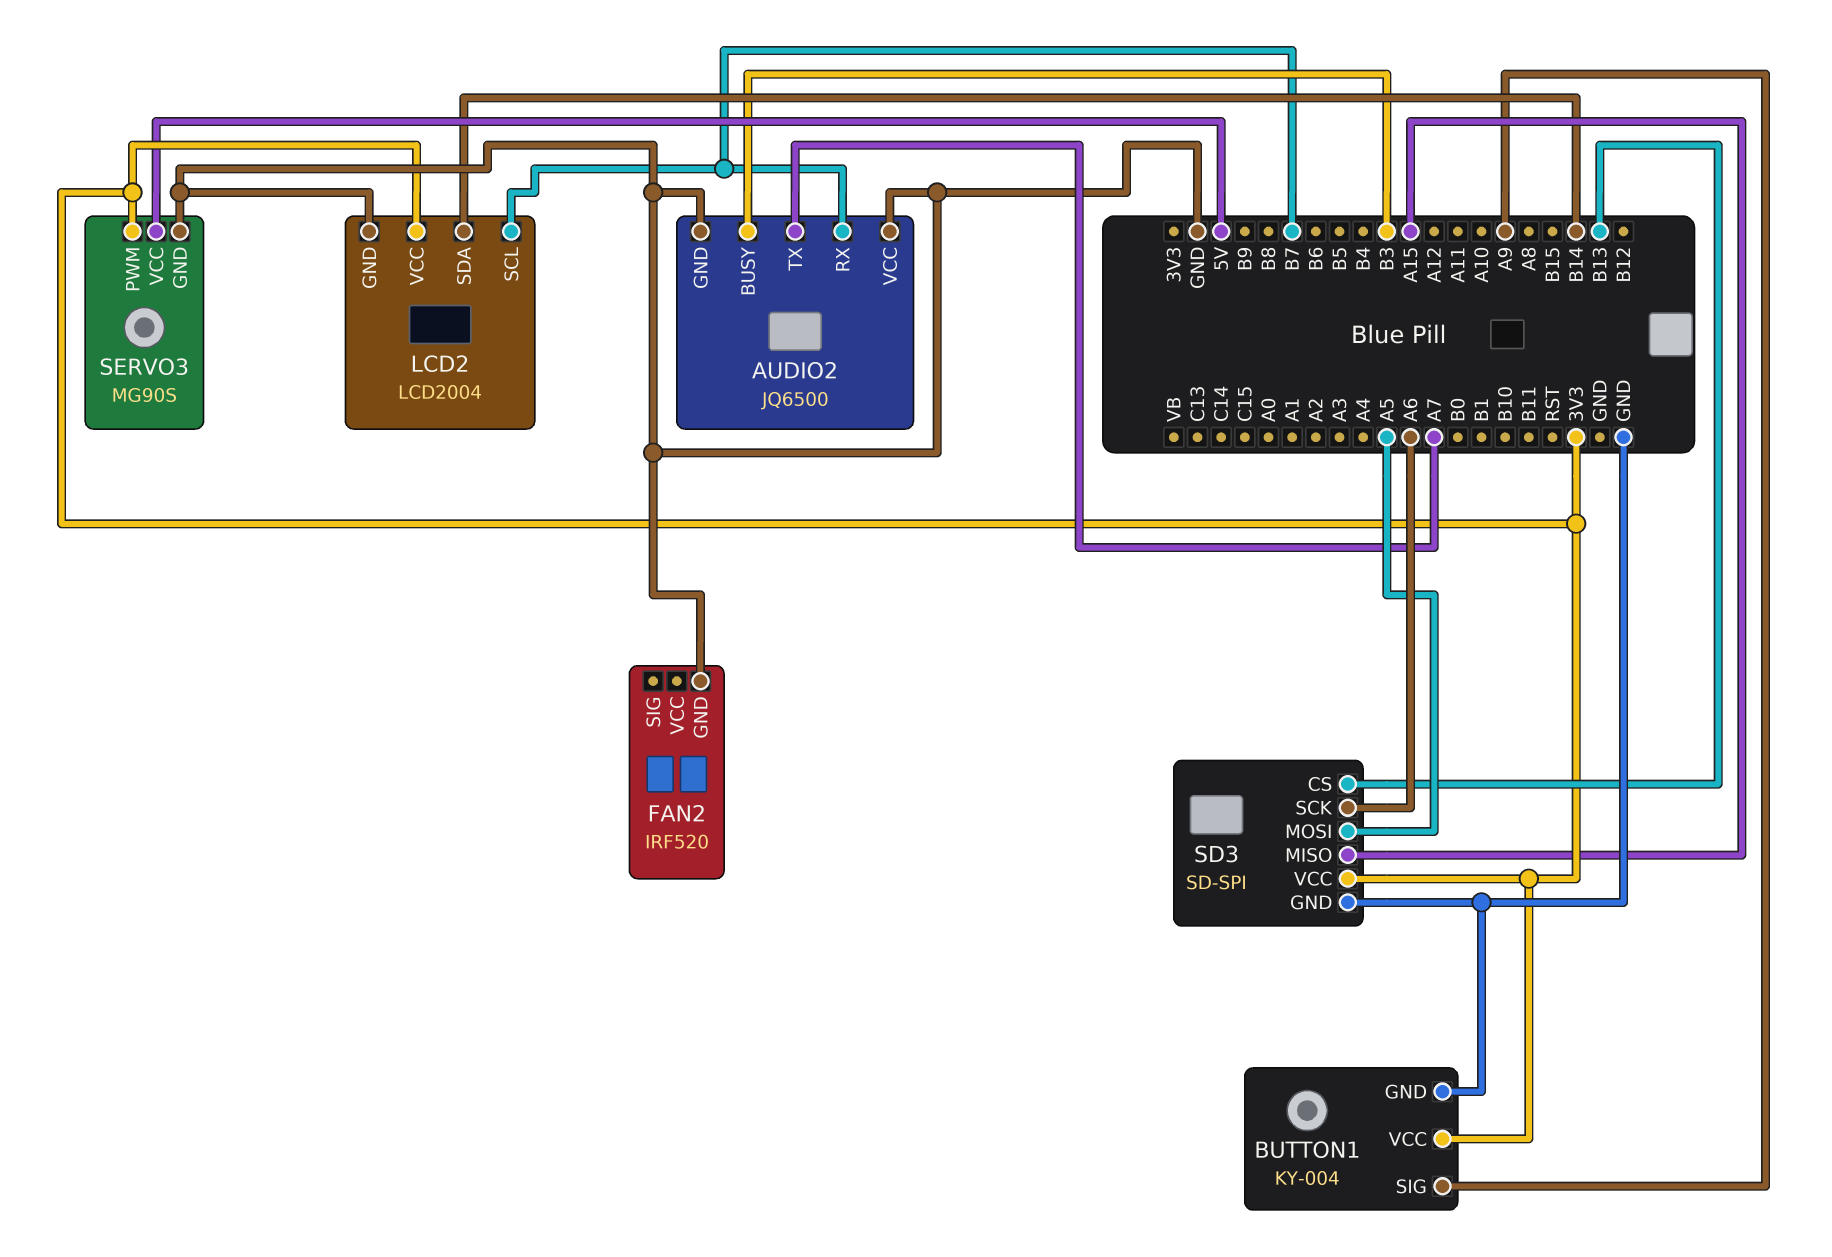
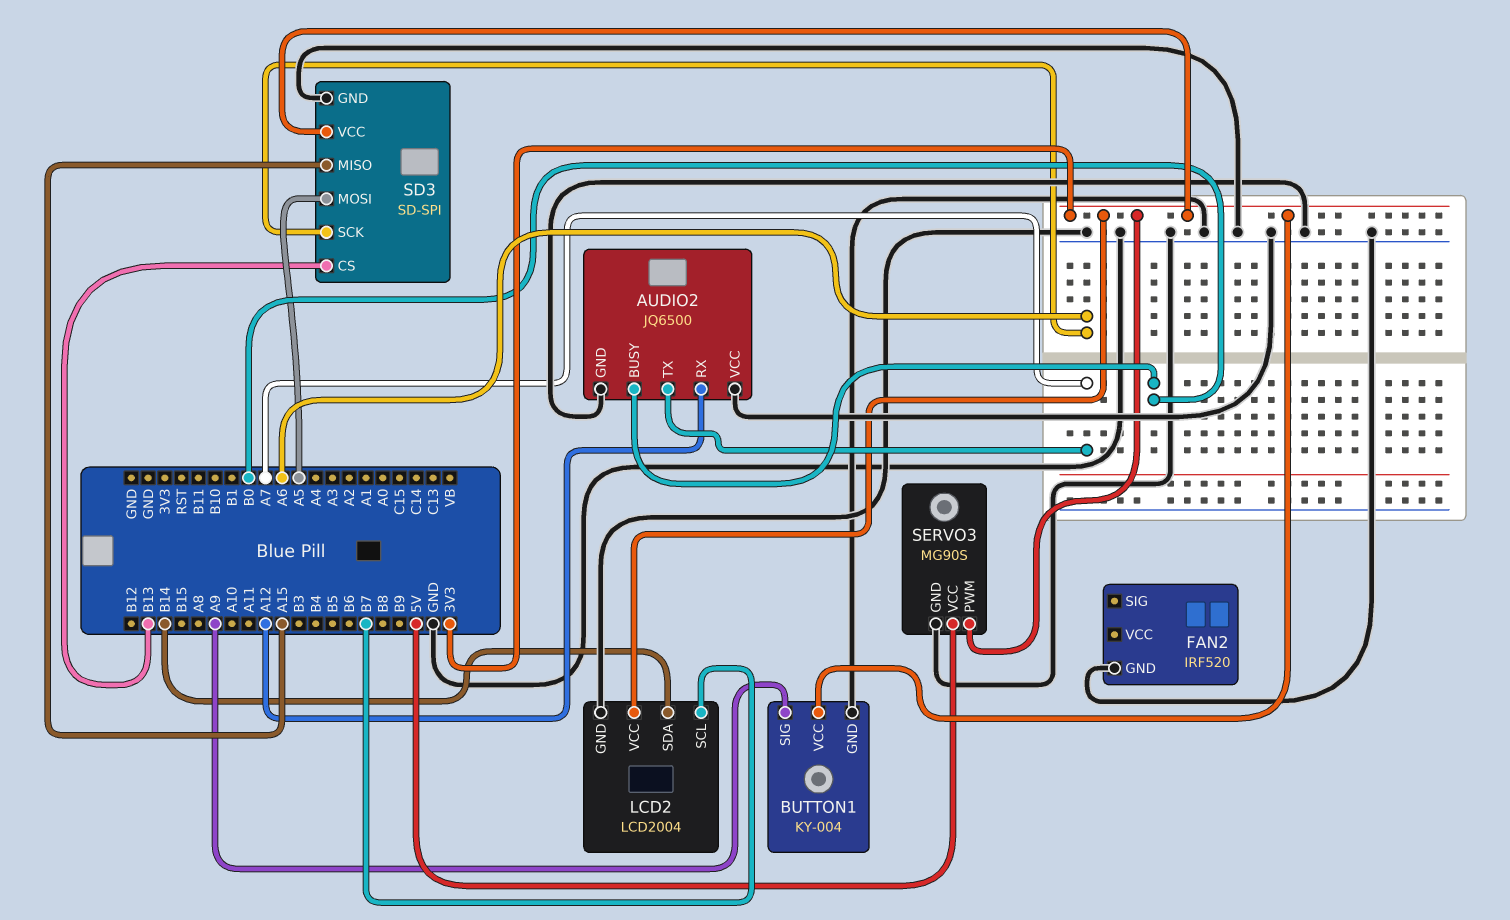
AUDIO2 pin BUSY: B3 -> B0
AUDIO2 pin RX: B7 -> A12

